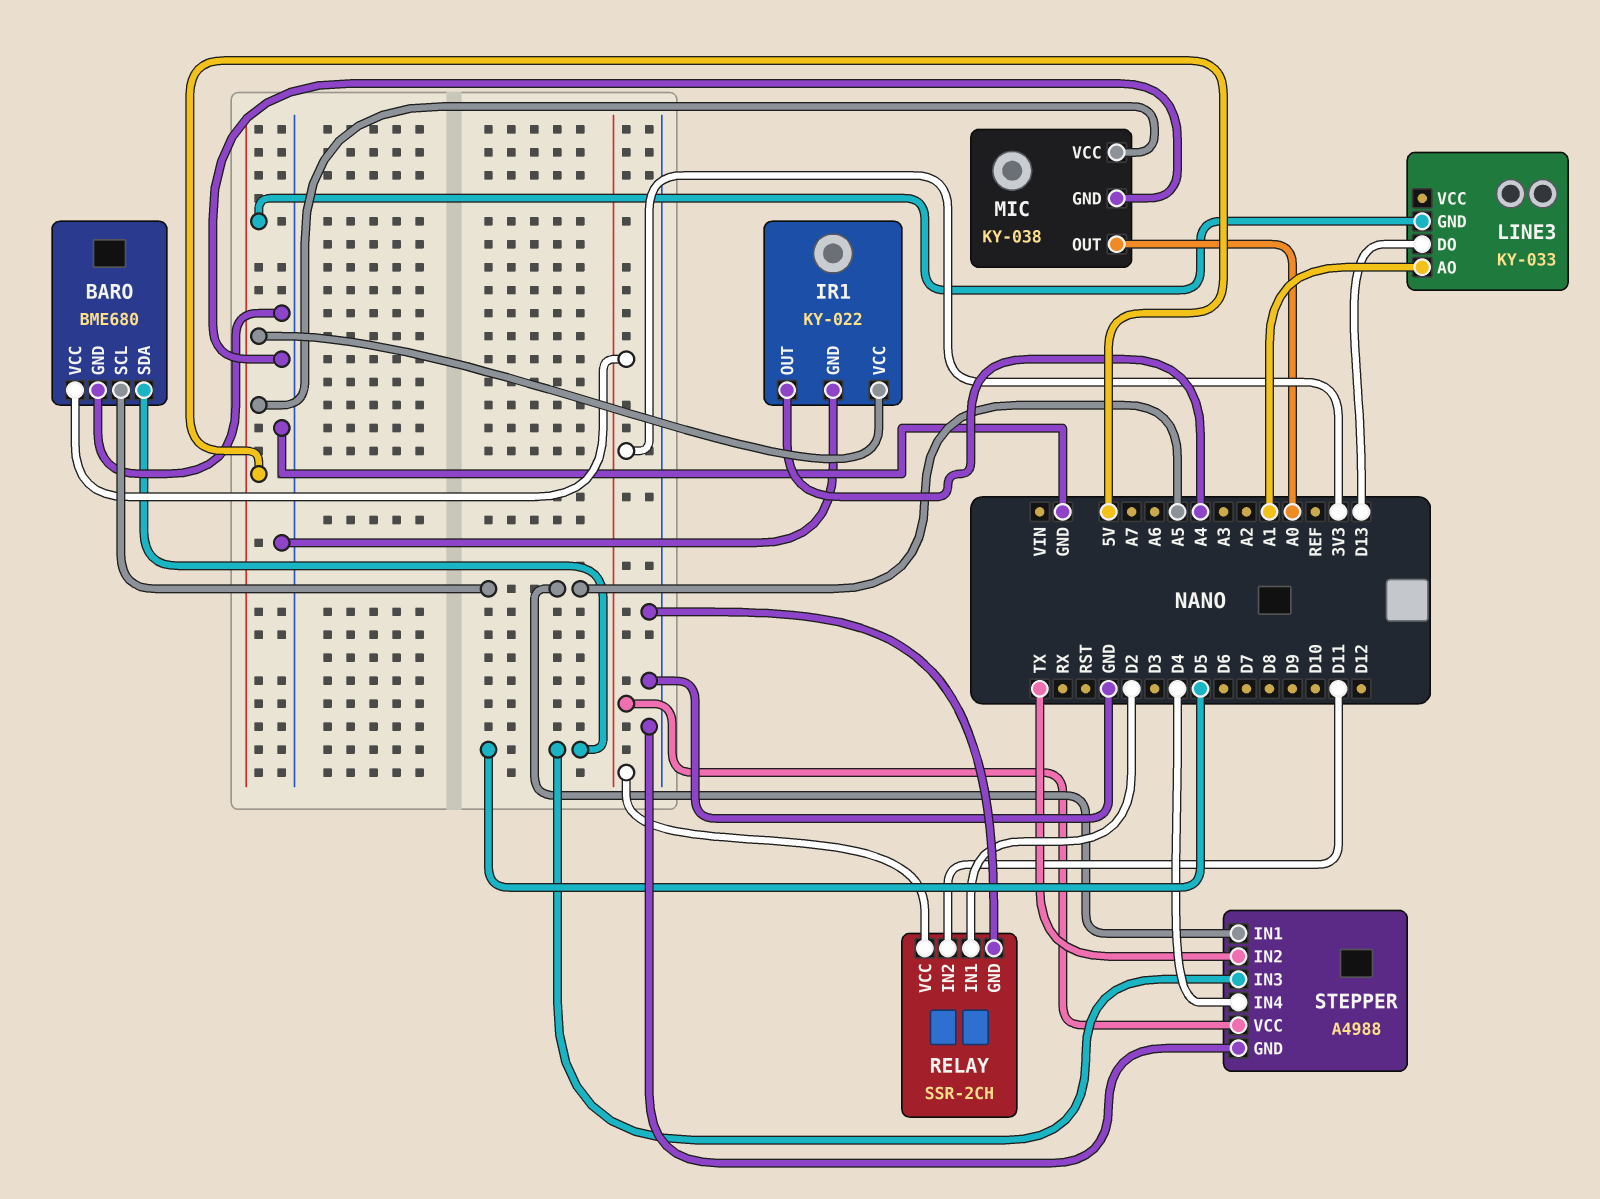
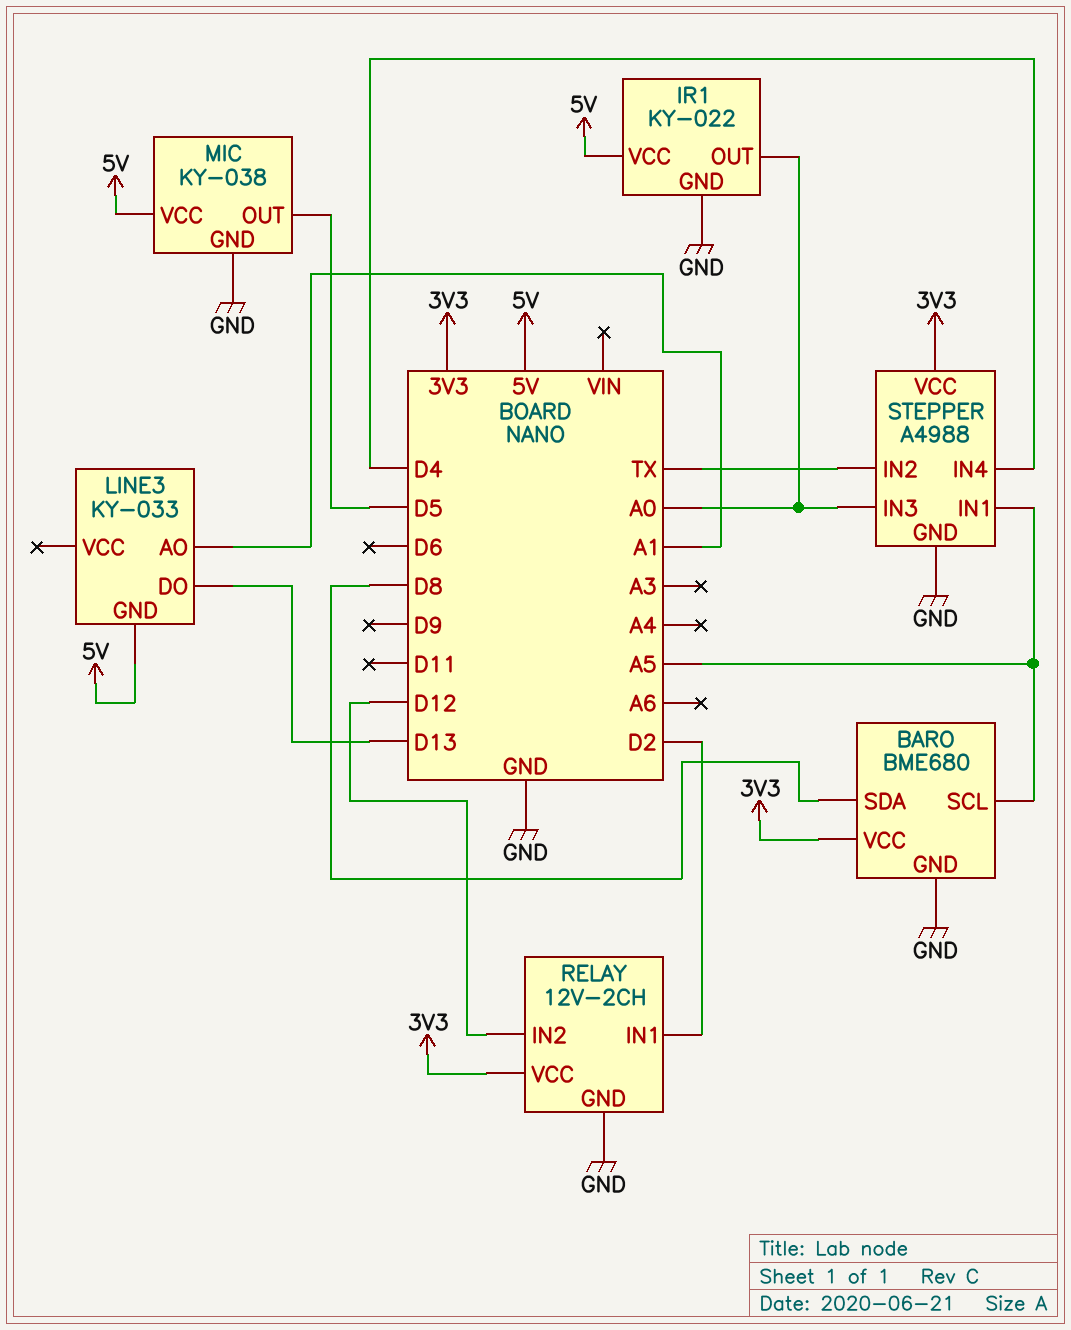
BARO pin SDA: D5 -> D8
IR1 pin OUT: A4 -> A0
MIC pin OUT: A0 -> D5
RELAY: SSR-2CH -> 12V-2CH
RELAY pin IN2: D11 -> D12
STEPPER pin IN3: D5 -> A0

